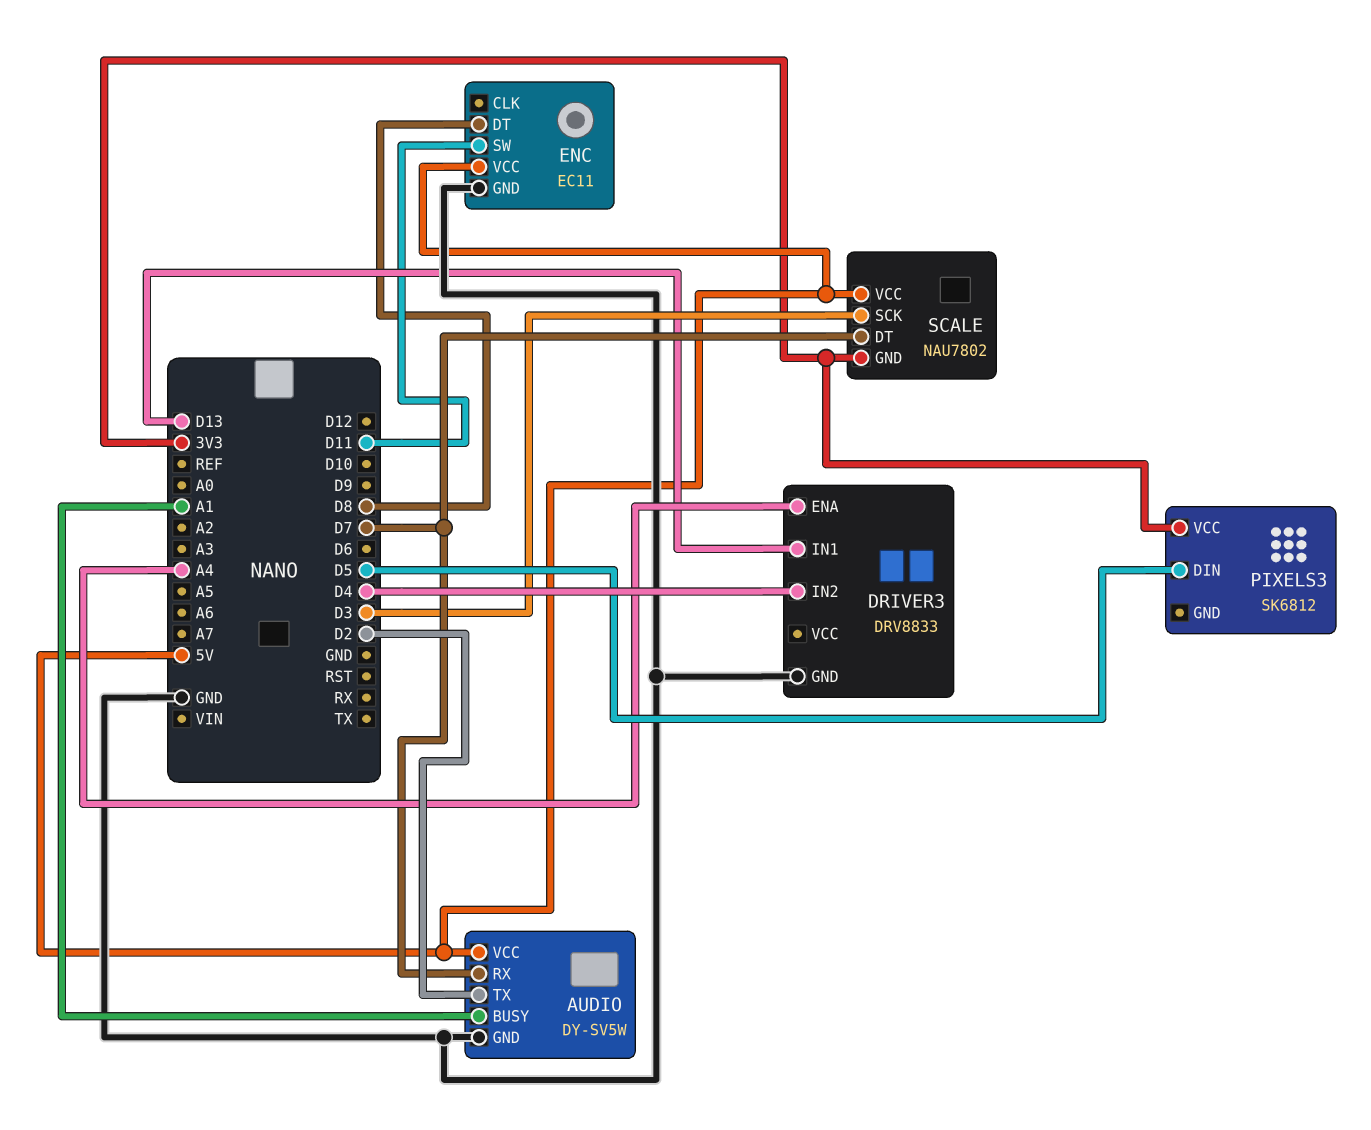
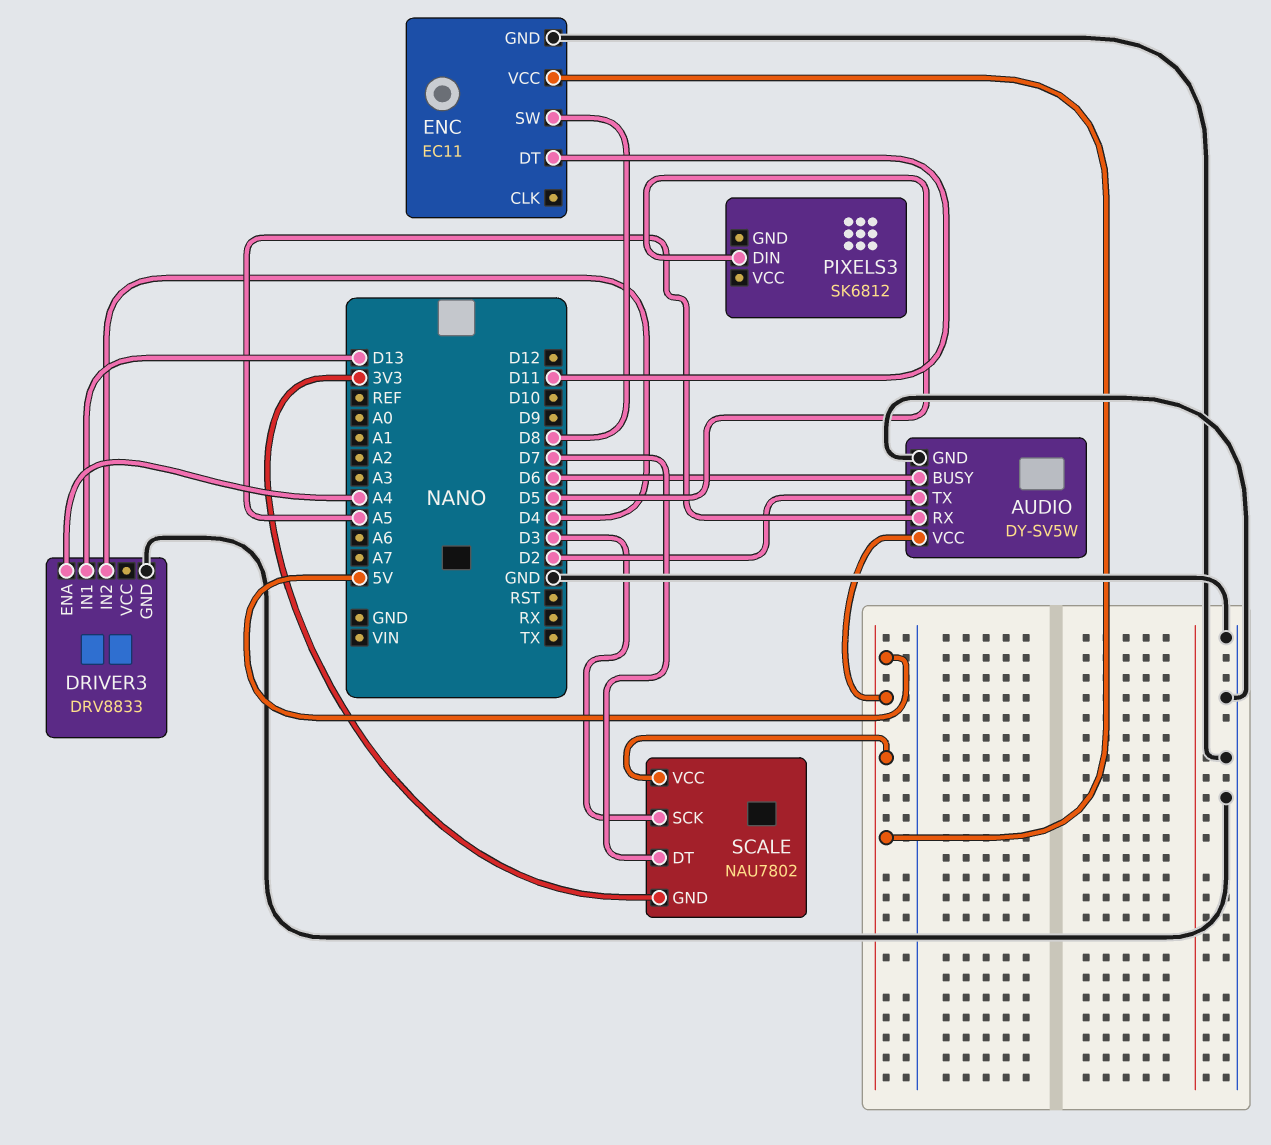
AUDIO pin BUSY: A1 -> D6
AUDIO pin RX: D7 -> A5
ENC pin DT: D8 -> D11
ENC pin SW: D11 -> D8
PIXELS3 pin VCC: 3V3 -> none

